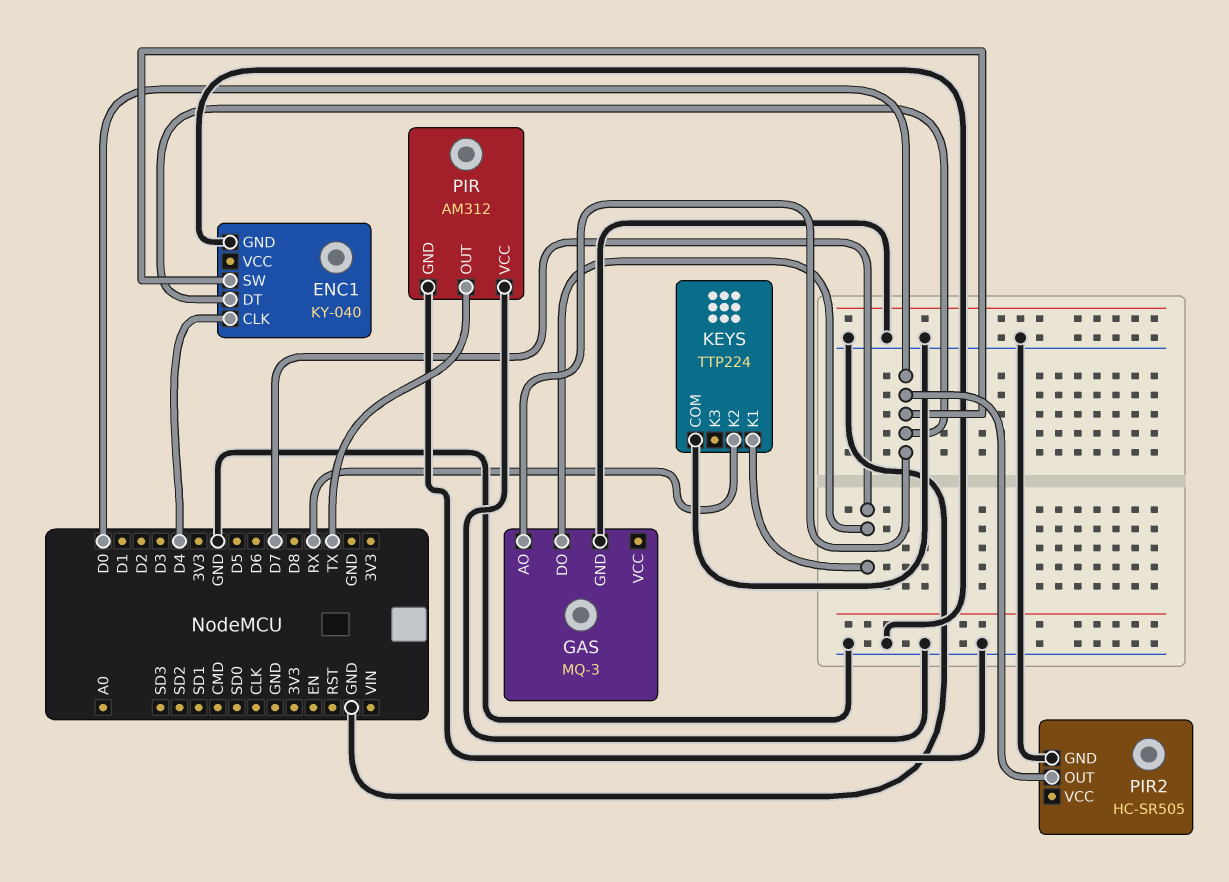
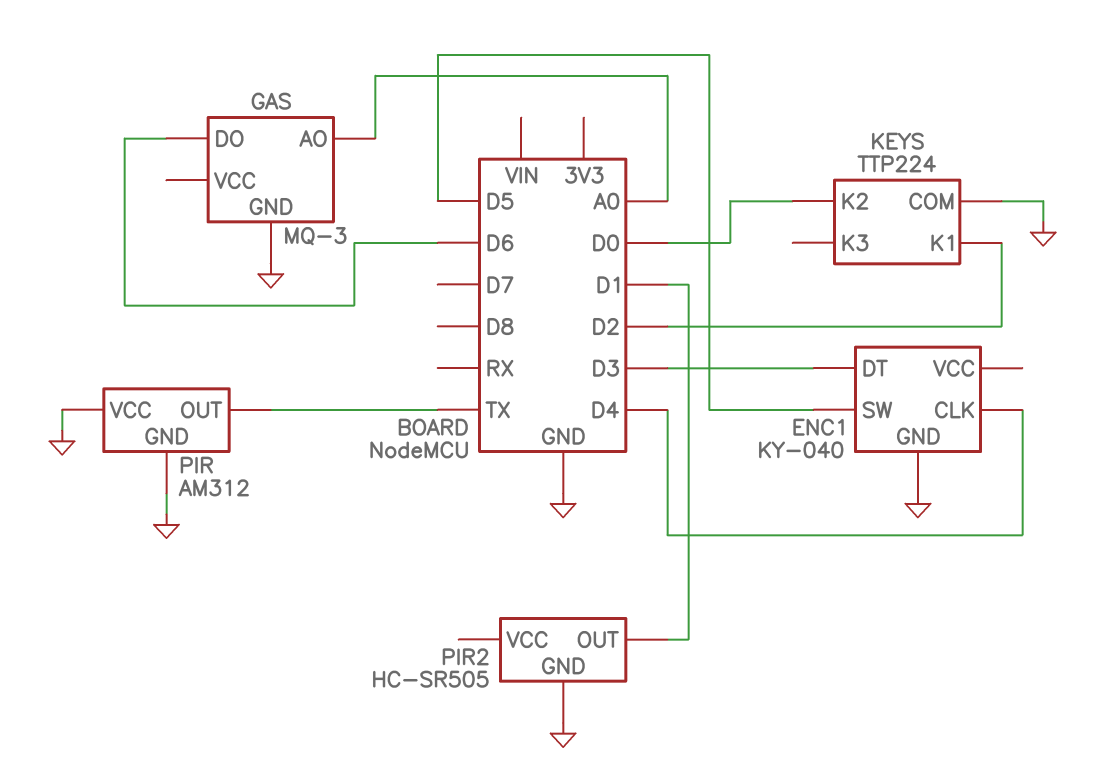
ENC1 pin DT: D0 -> D3
ENC1 pin SW: D0 -> D5
GAS pin AO: D0 -> A0
GAS pin DO: D7 -> D6
KEYS pin K1: D7 -> D2
KEYS pin K2: RX -> D0
PIR2 pin OUT: D0 -> D1

